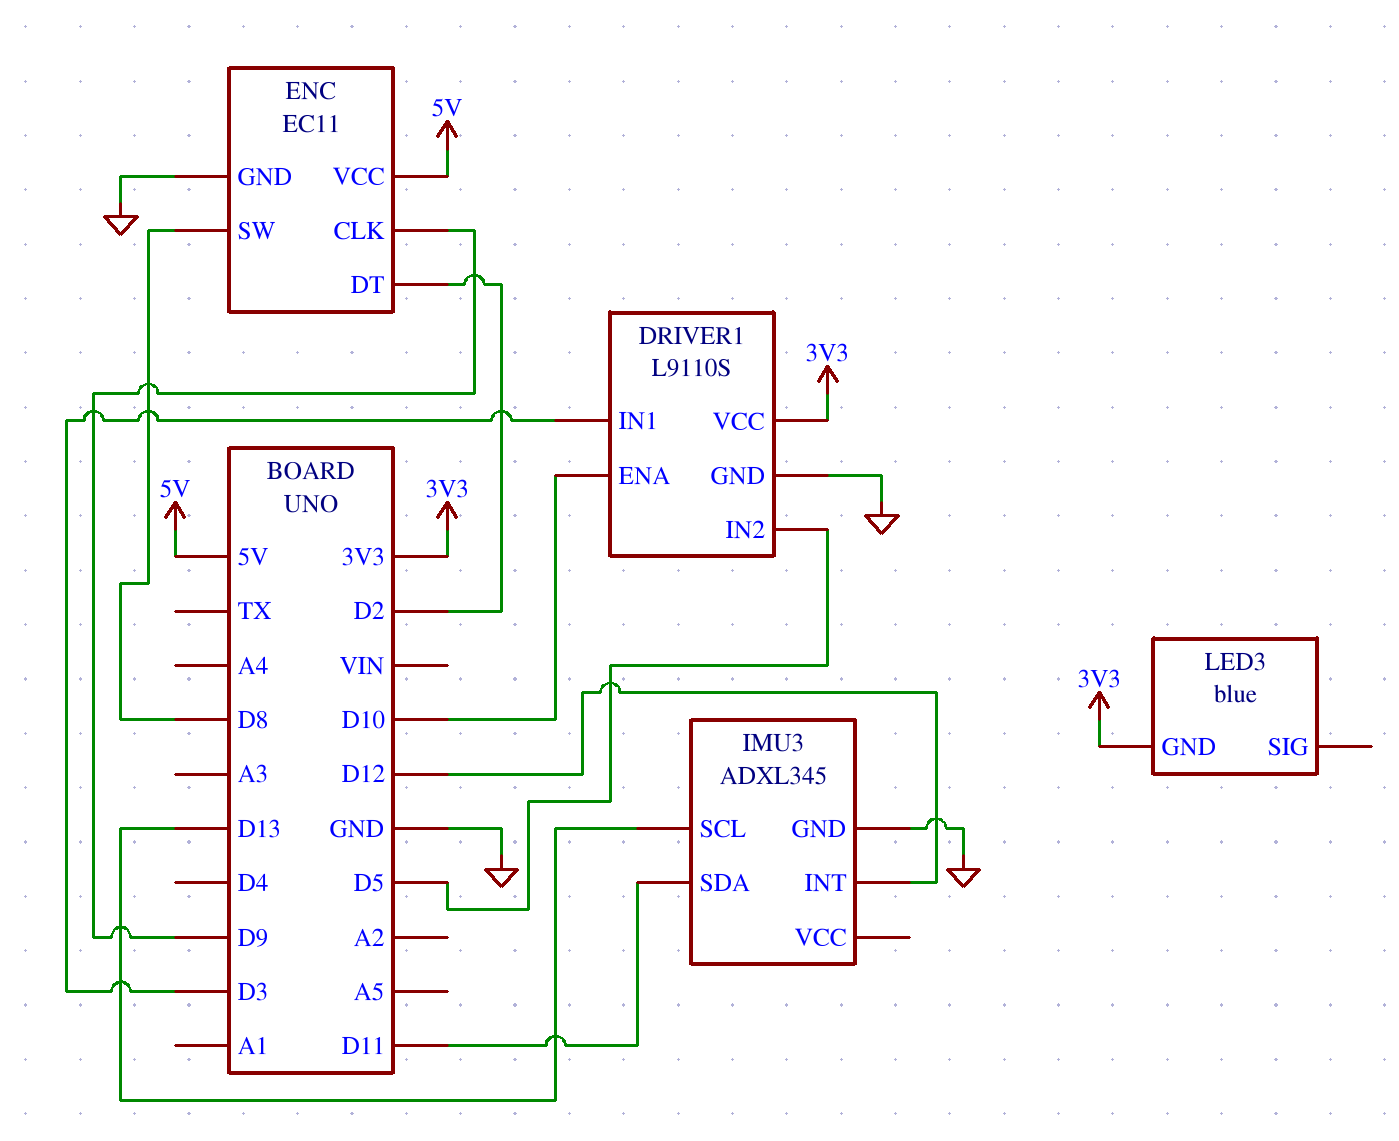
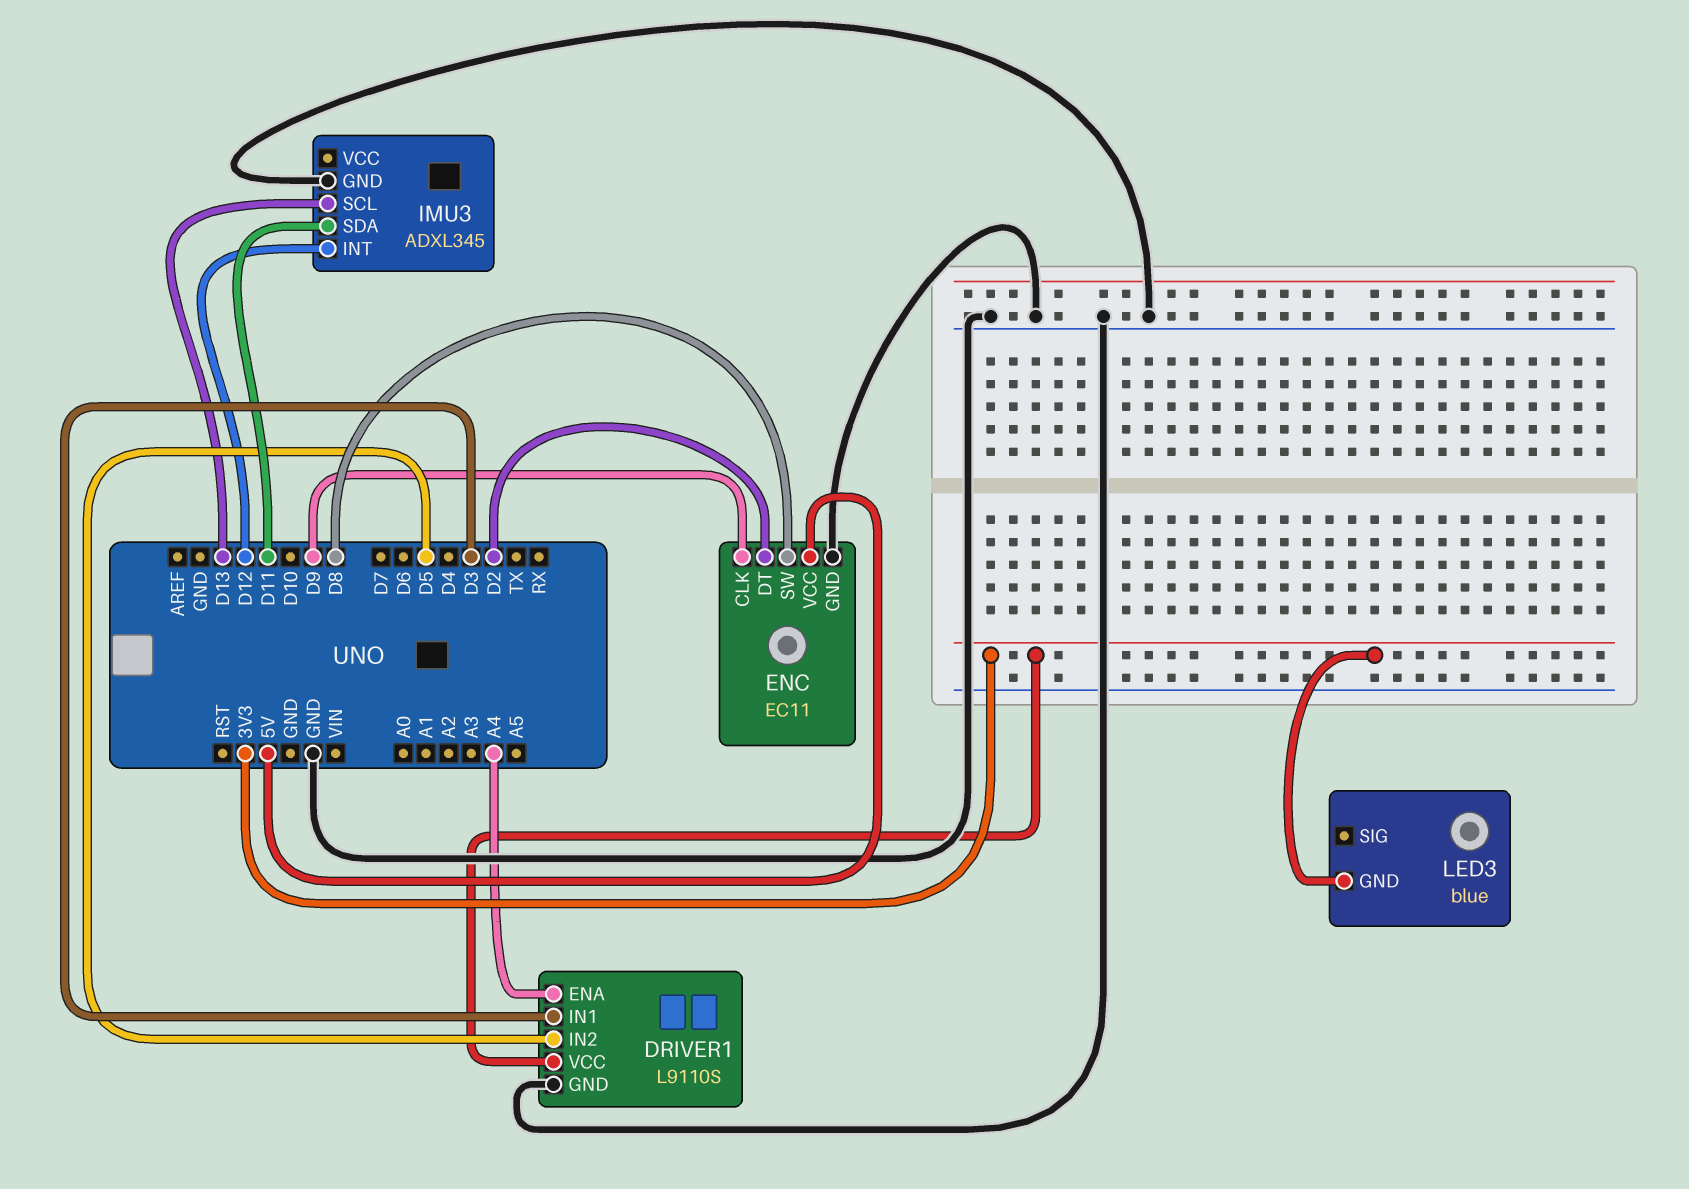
DRIVER1 pin ENA: D10 -> A4

